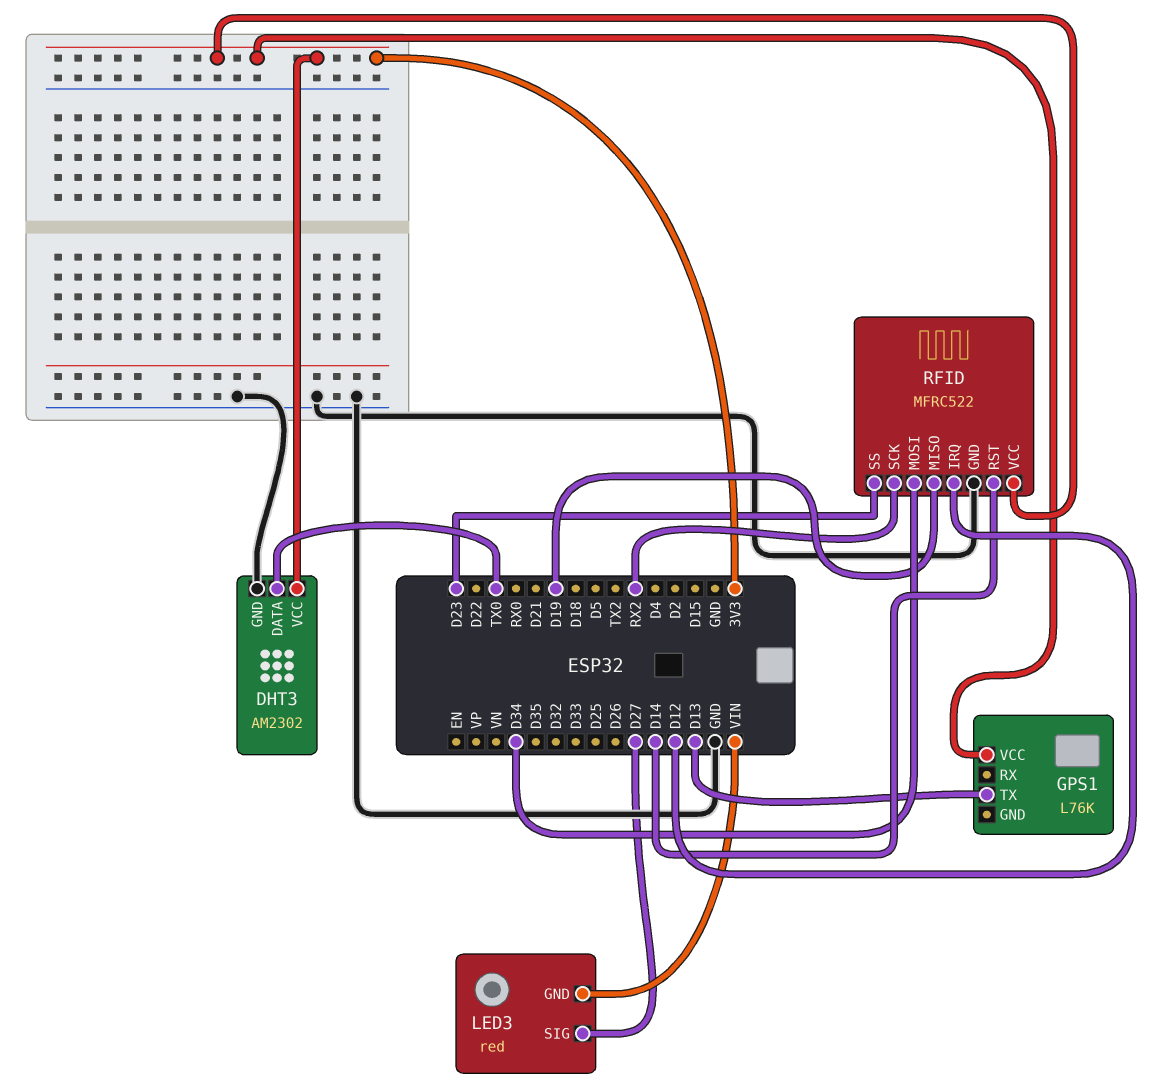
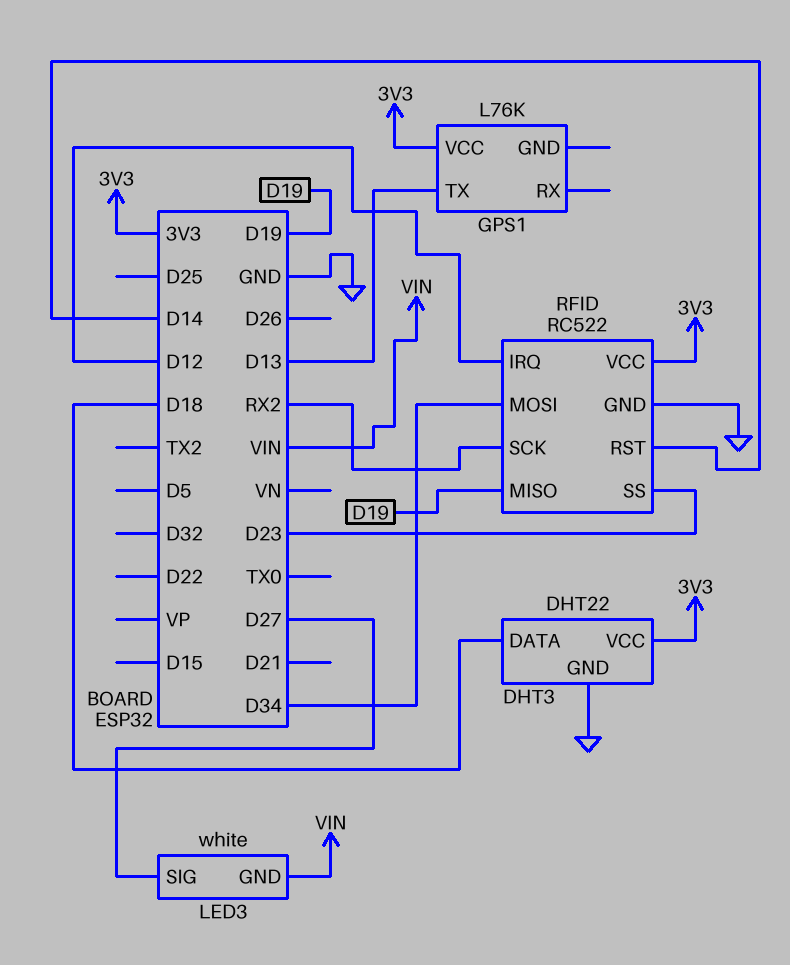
DHT3: AM2302 -> DHT22
DHT3 pin DATA: TX0 -> D18
LED3: red -> white
RFID: MFRC522 -> RC522

